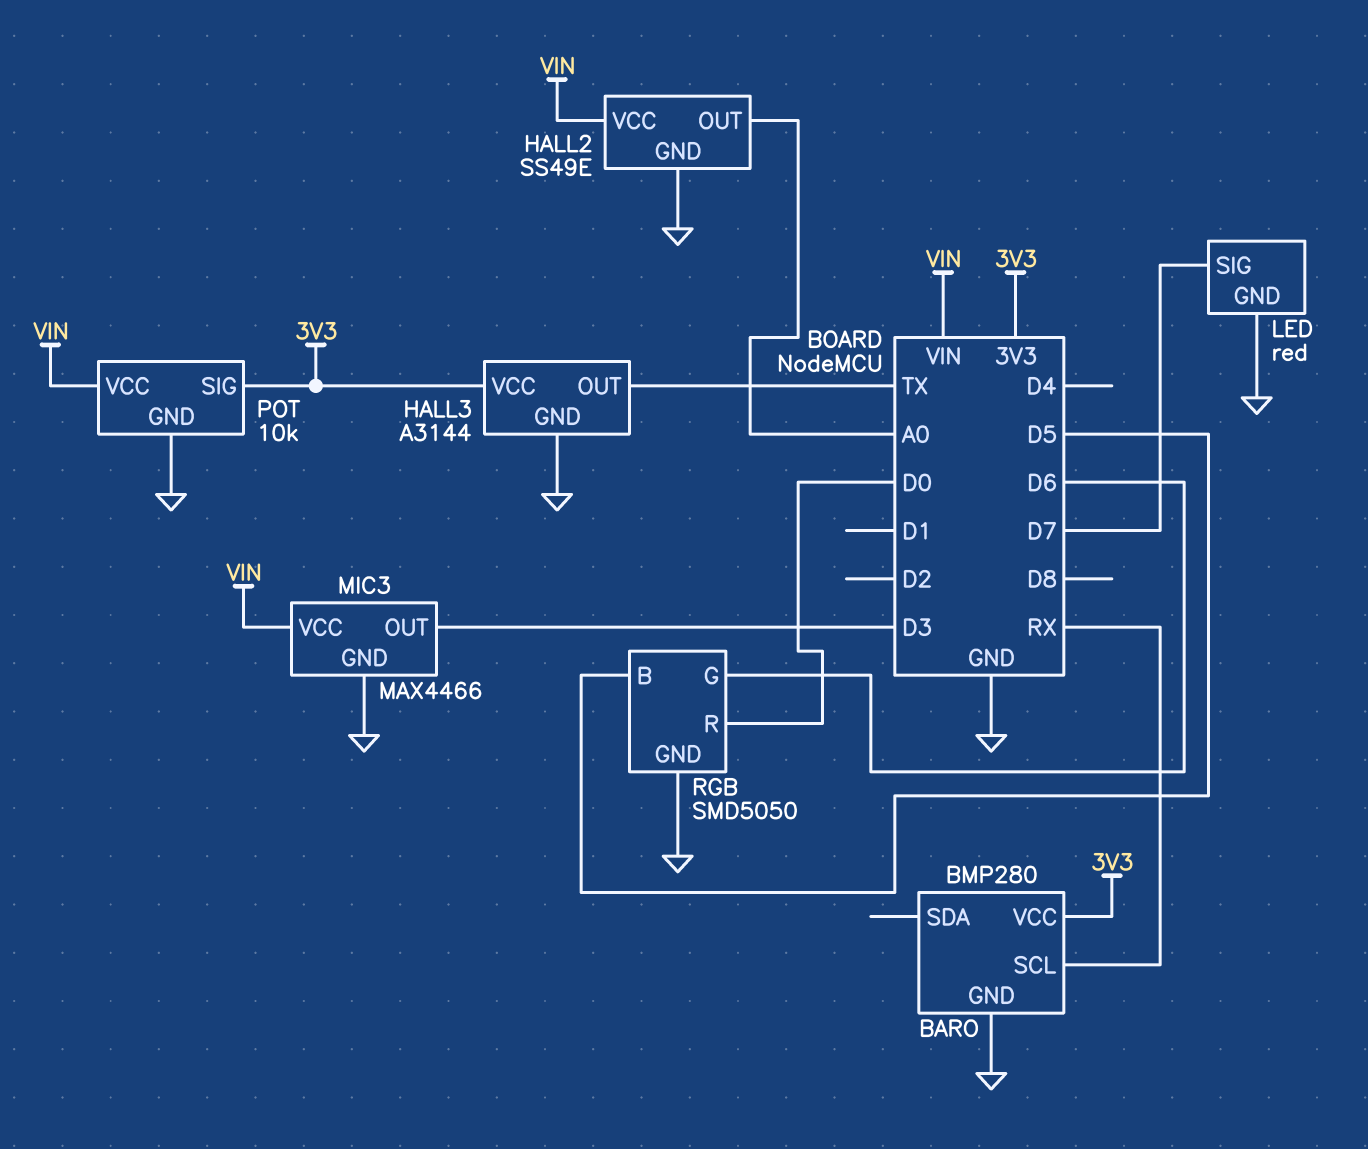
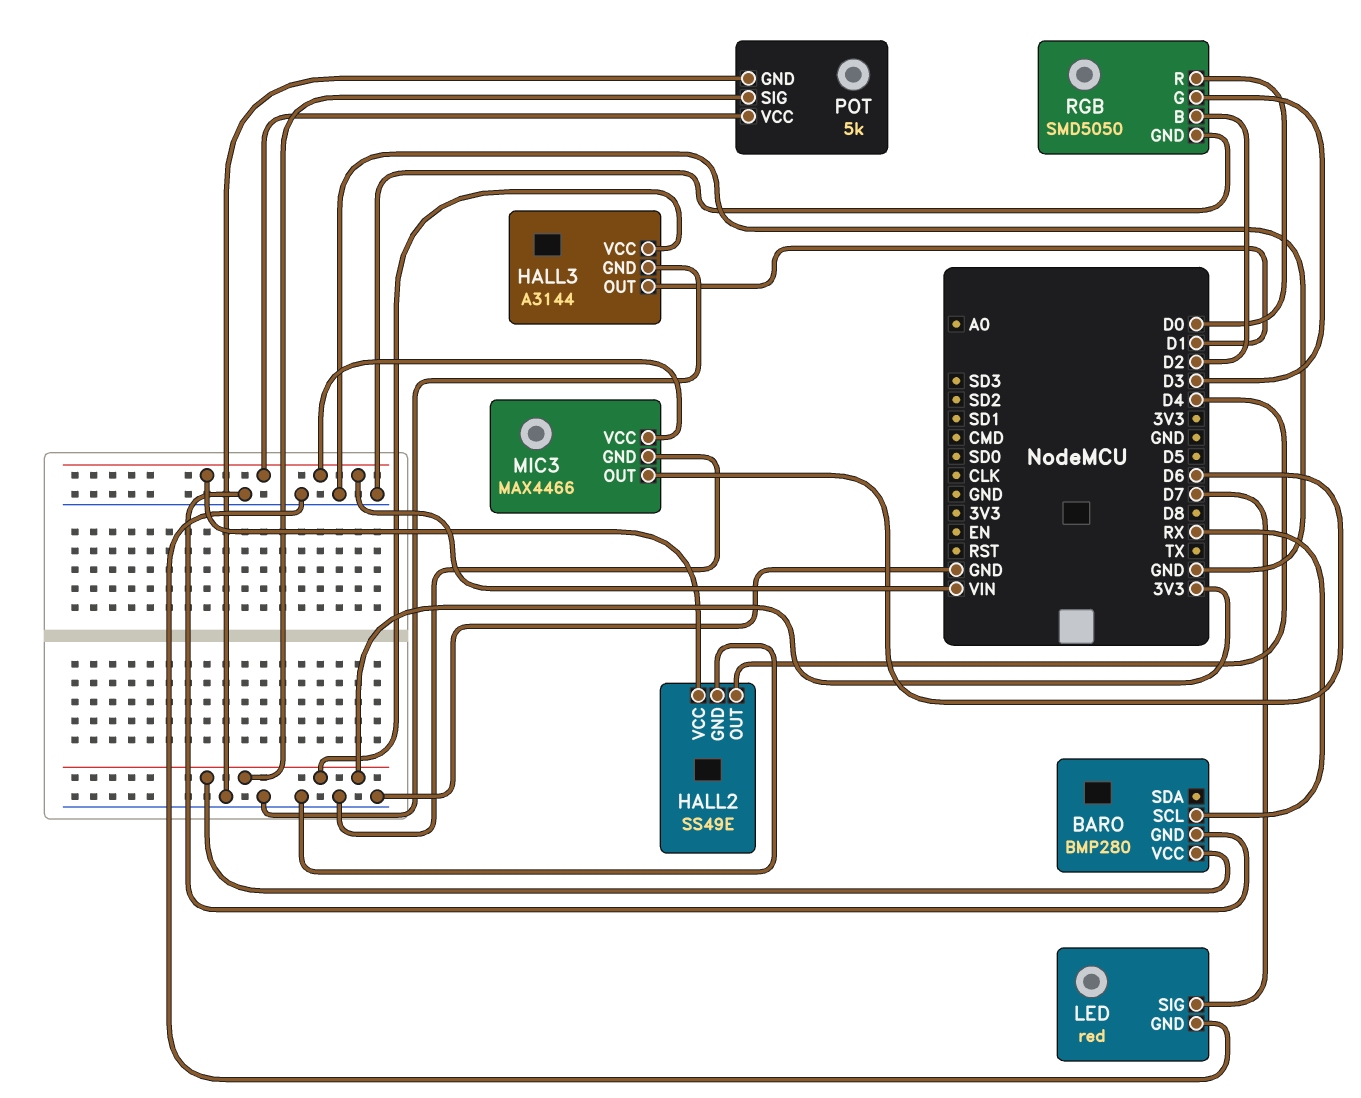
HALL2 pin OUT: A0 -> D4
HALL3 pin OUT: TX -> D1
MIC3 pin OUT: D3 -> D6
POT: 10k -> 5k
RGB pin B: D5 -> D2
RGB pin G: D6 -> D3

